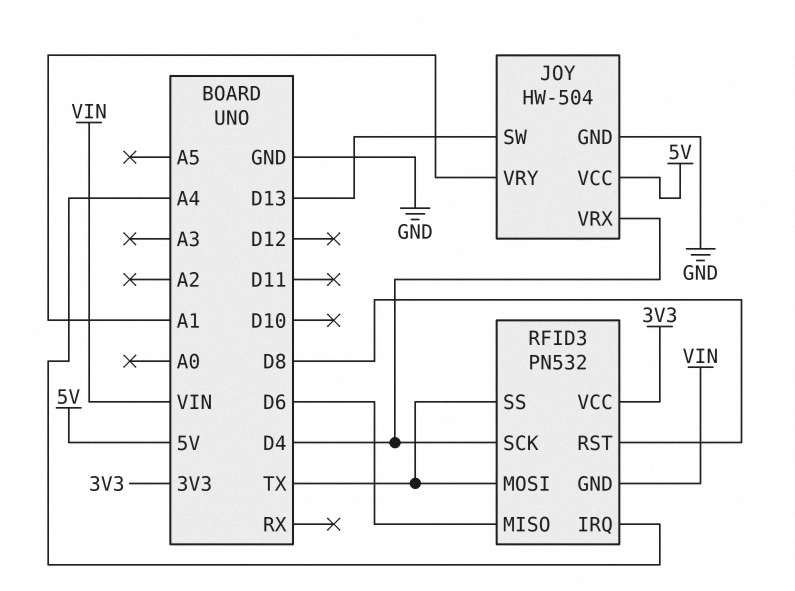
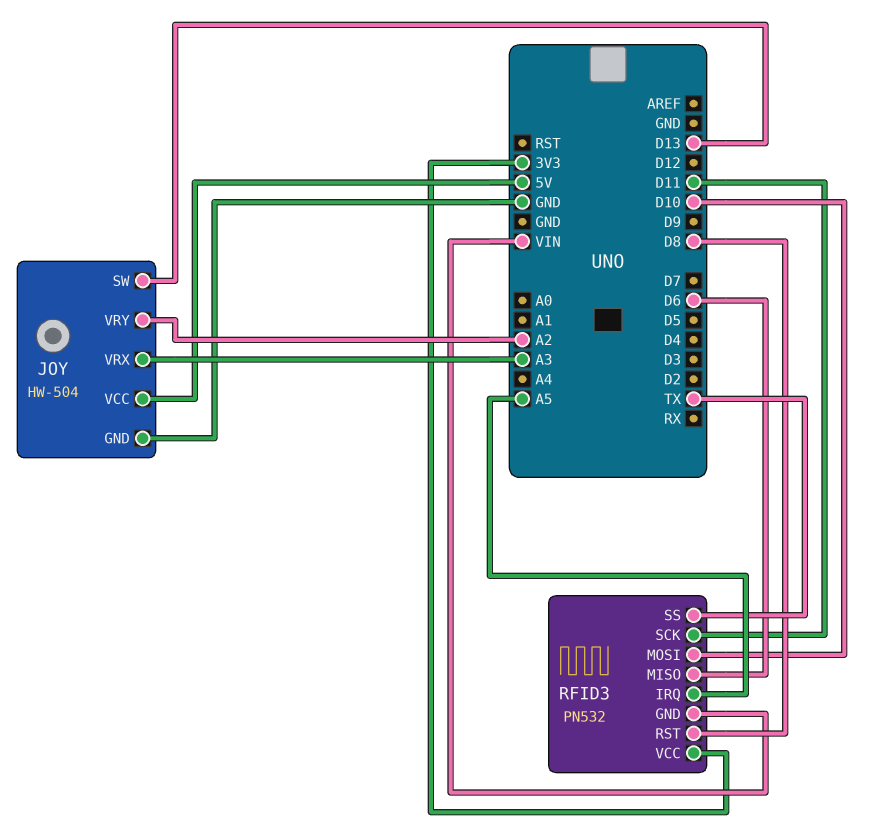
JOY pin VRX: D4 -> A3
JOY pin VRY: A1 -> A2
RFID3 pin IRQ: A4 -> A5
RFID3 pin MOSI: TX -> D10
RFID3 pin SCK: D4 -> D11

